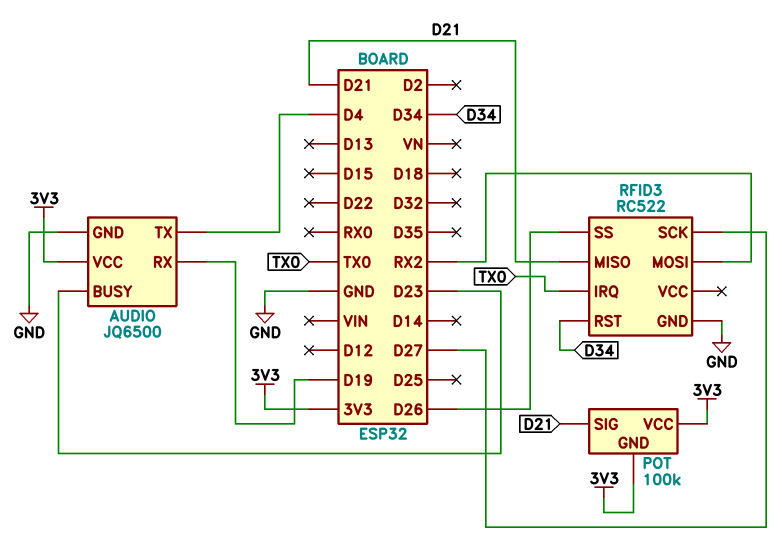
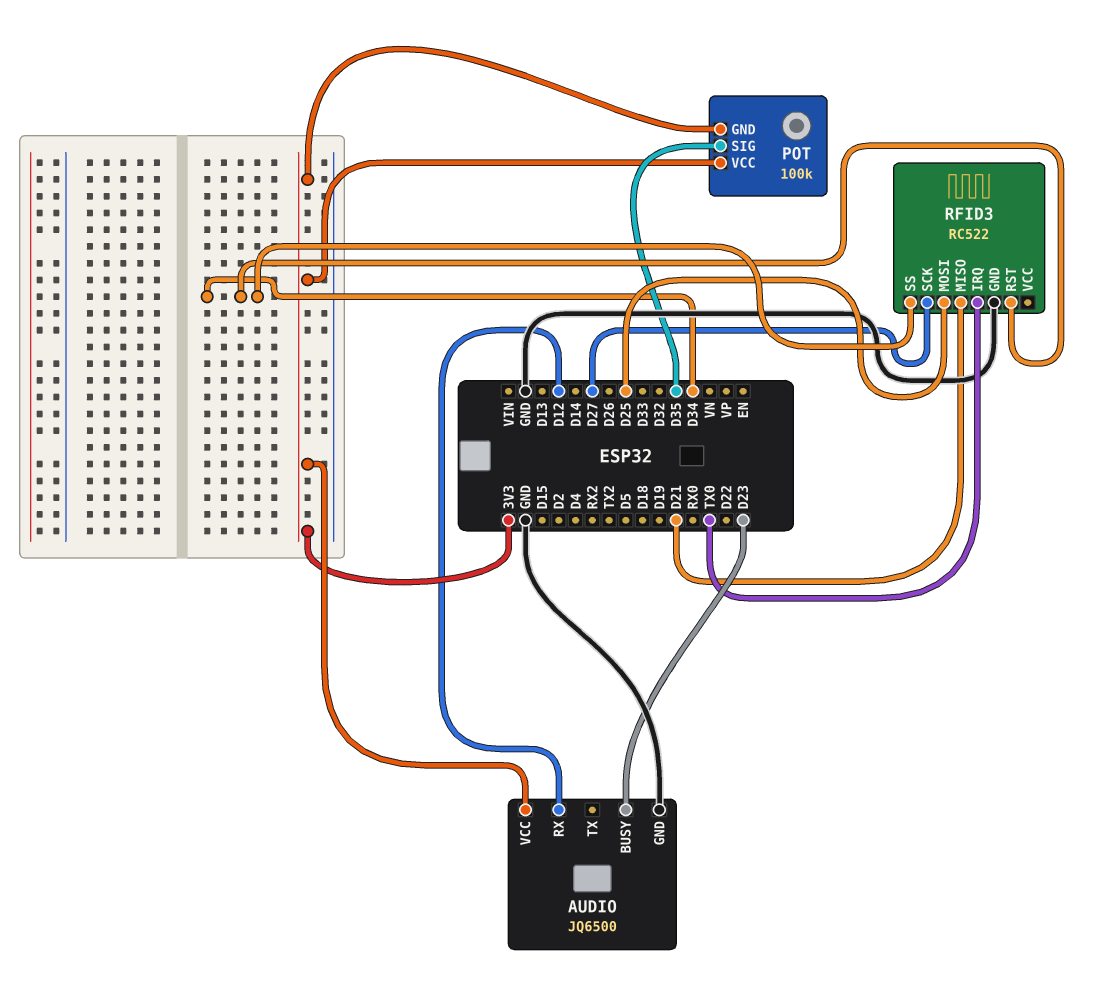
AUDIO pin RX: D19 -> D12
AUDIO pin TX: D4 -> none
POT pin SIG: D21 -> D35
RFID3 pin MOSI: RX2 -> D25
RFID3 pin SS: D26 -> D34

